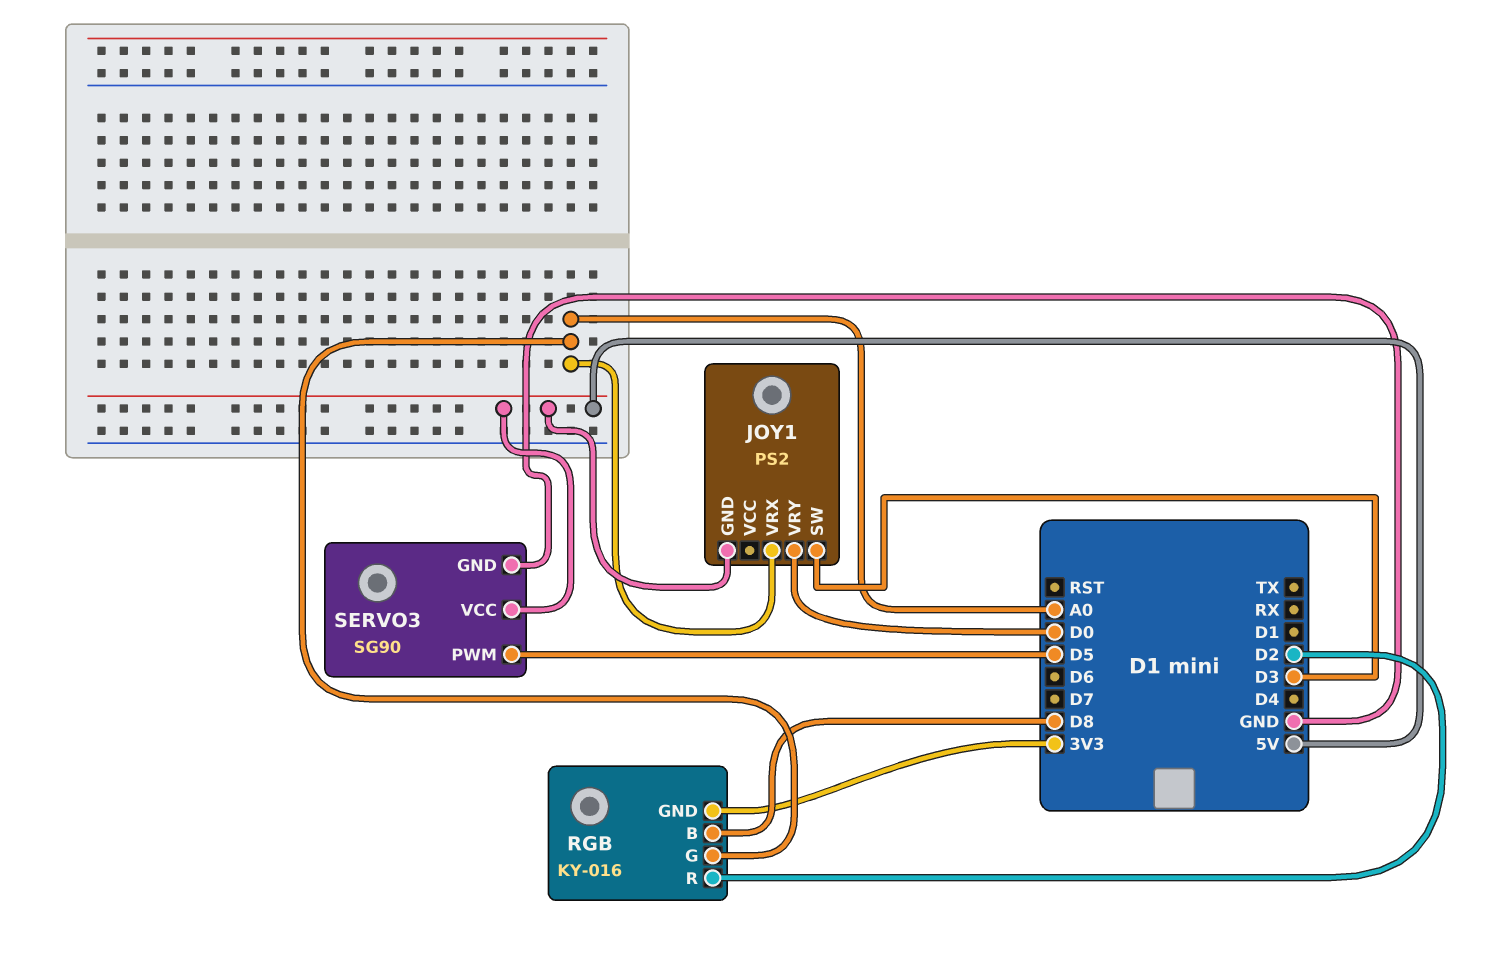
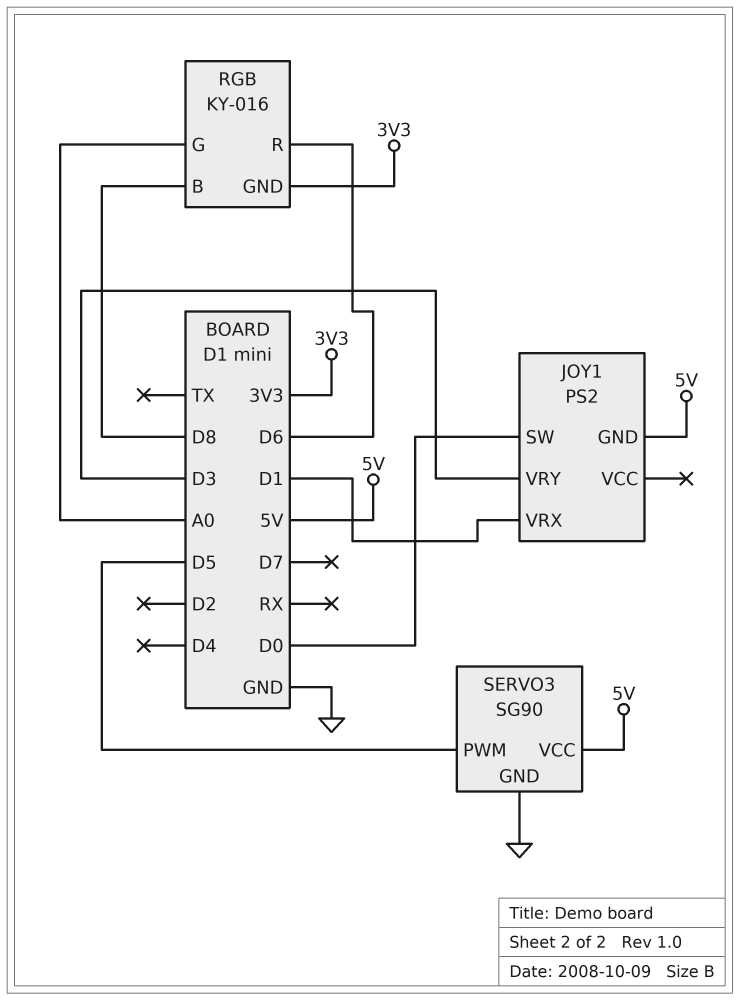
JOY1 pin SW: D3 -> D0
JOY1 pin VRX: A0 -> D1
JOY1 pin VRY: D0 -> D3
RGB pin R: D2 -> D6

